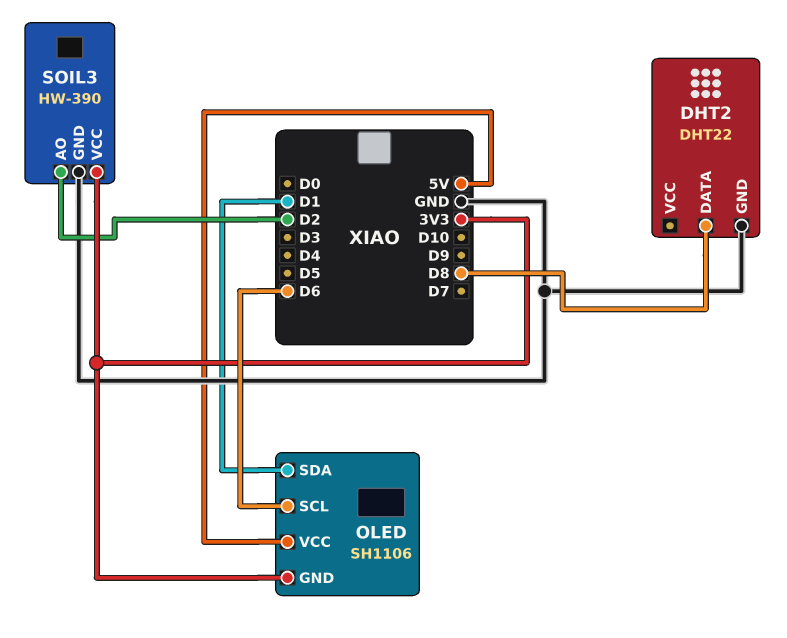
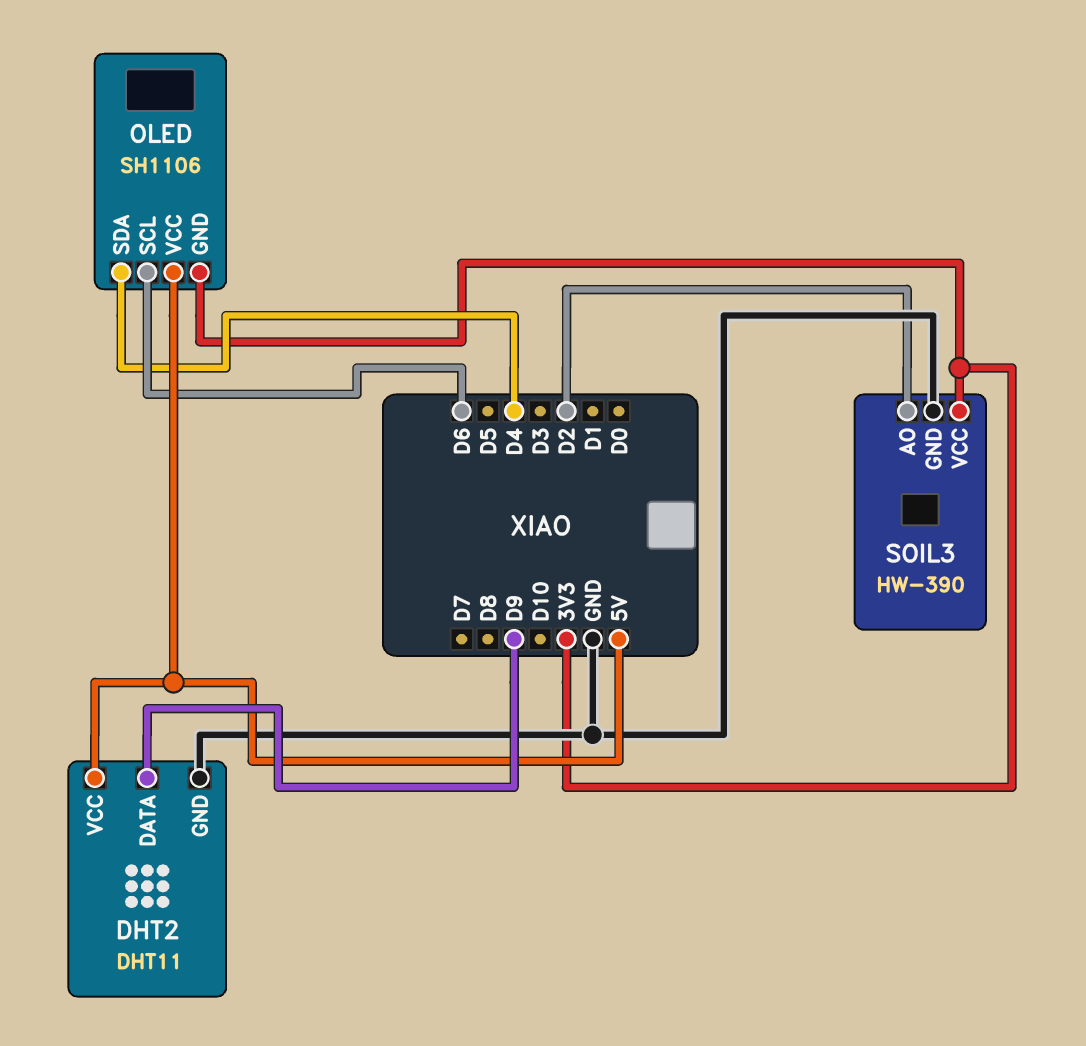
DHT2: DHT22 -> DHT11
DHT2 pin DATA: D8 -> D9
DHT2 pin VCC: none -> 5V
OLED pin SDA: D1 -> D4

